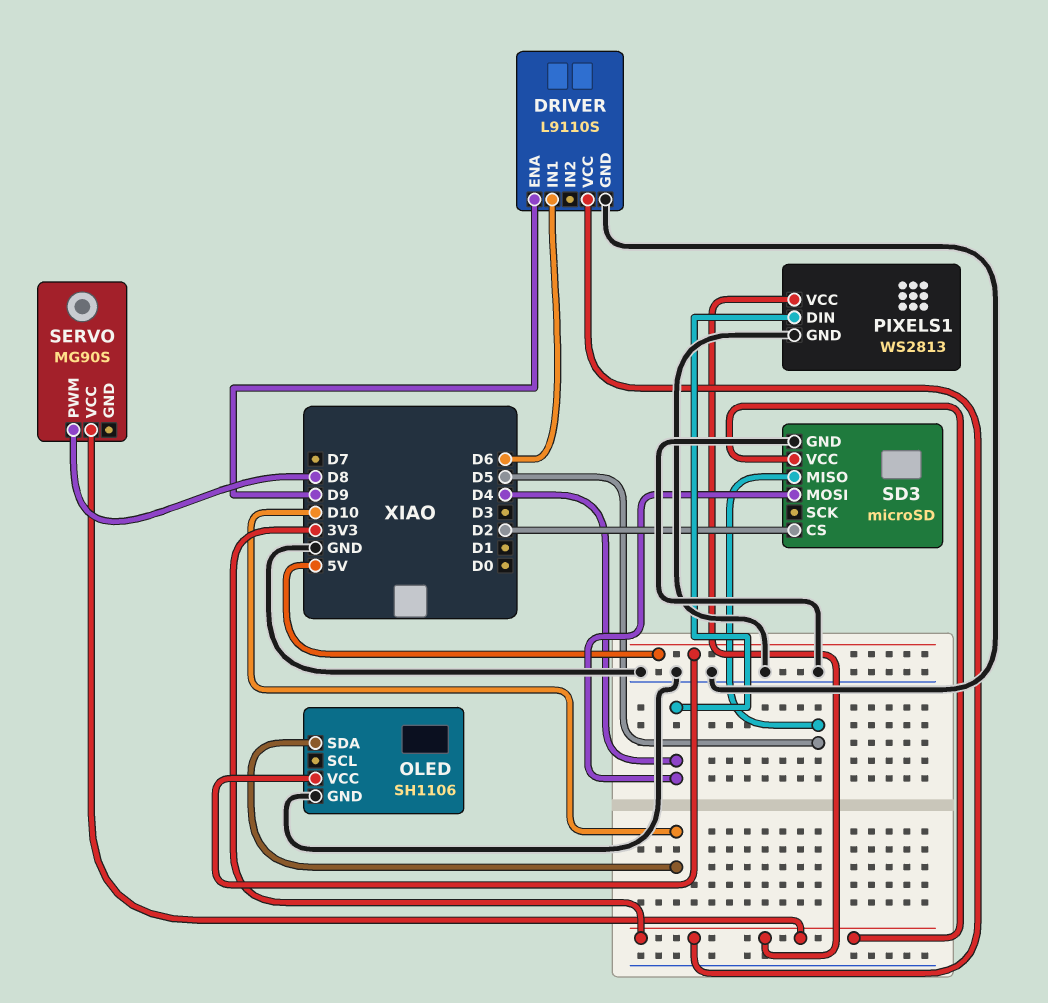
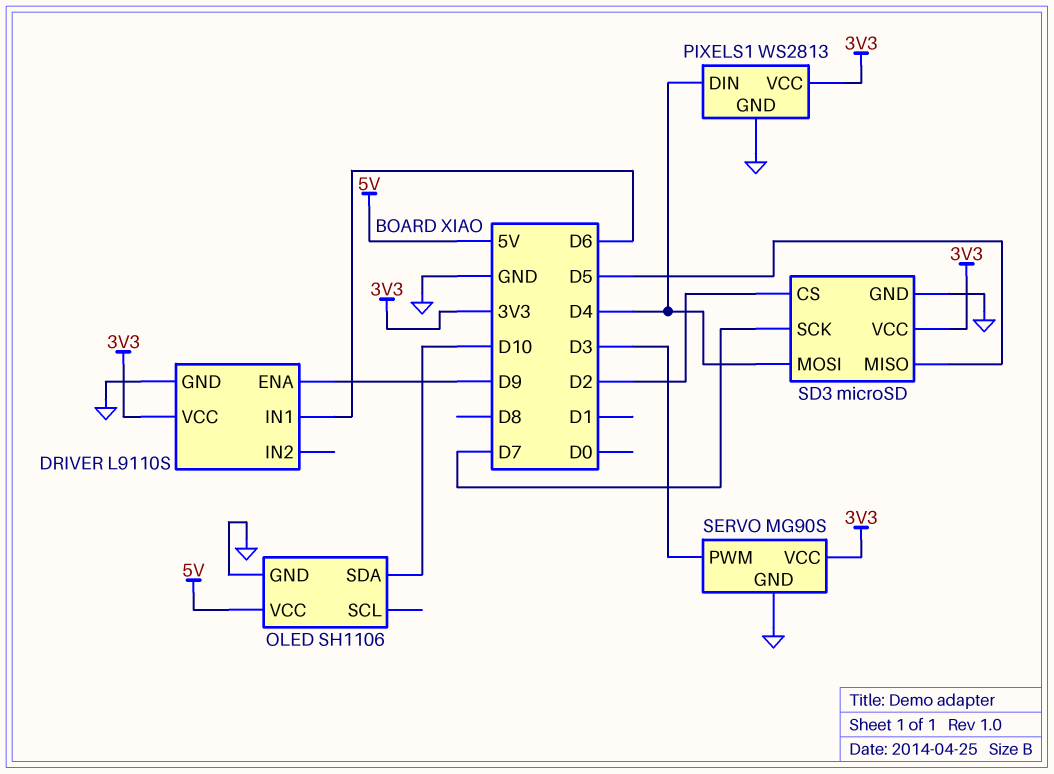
SD3 pin SCK: none -> D7
SERVO pin GND: none -> GND
SERVO pin PWM: D8 -> D3

